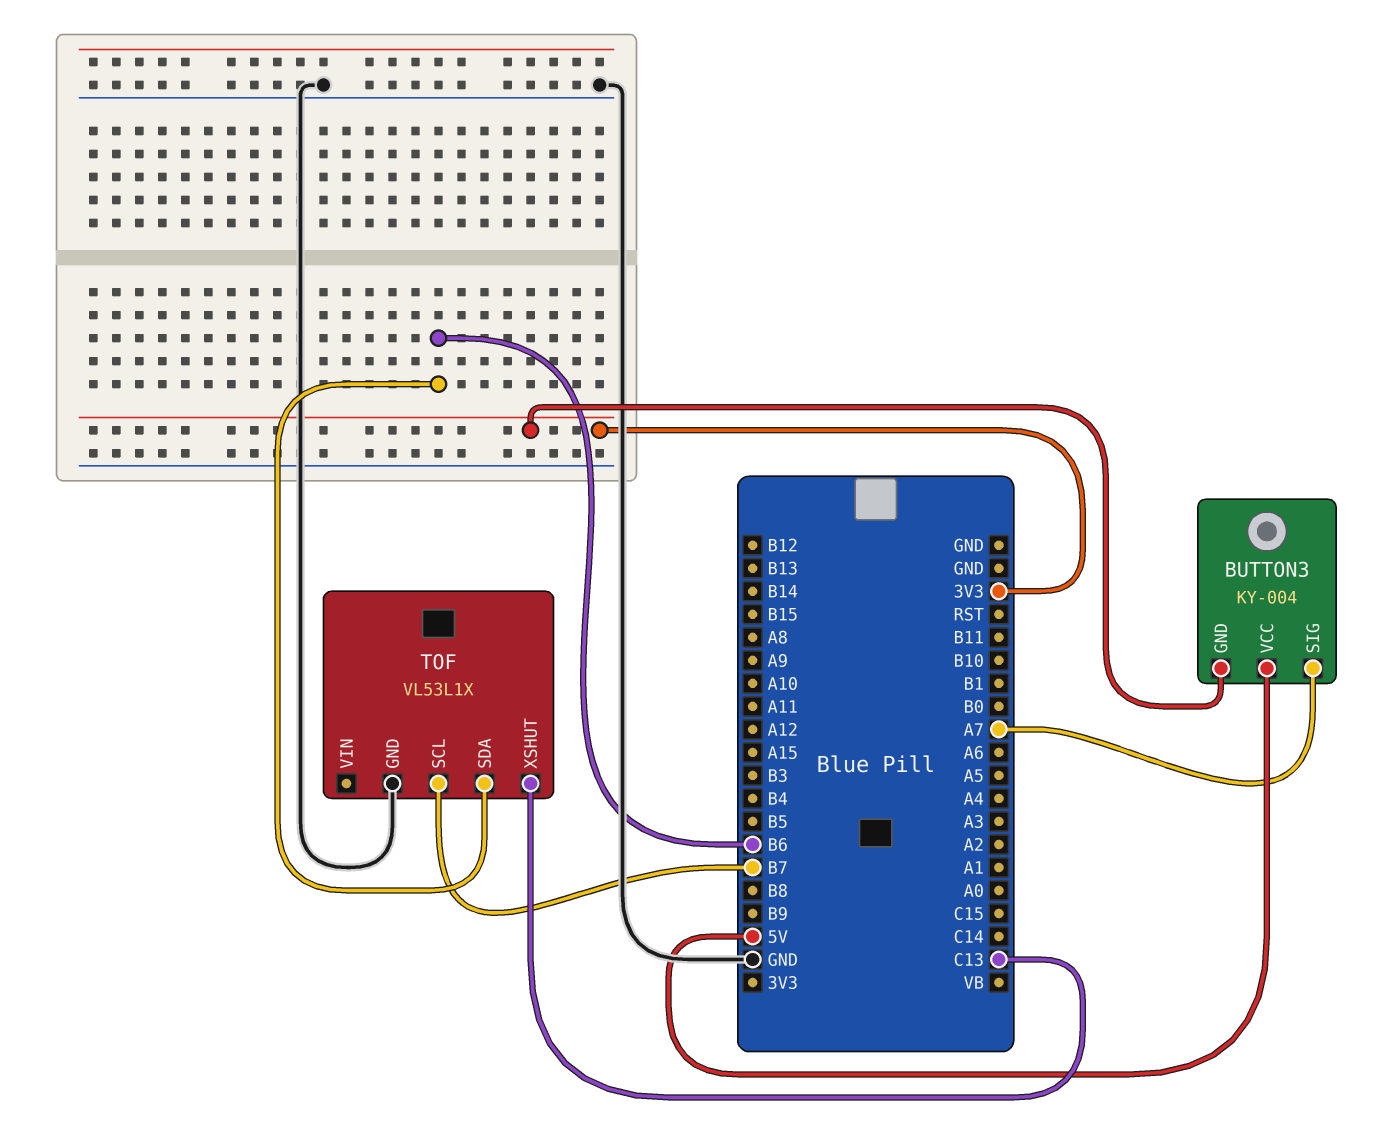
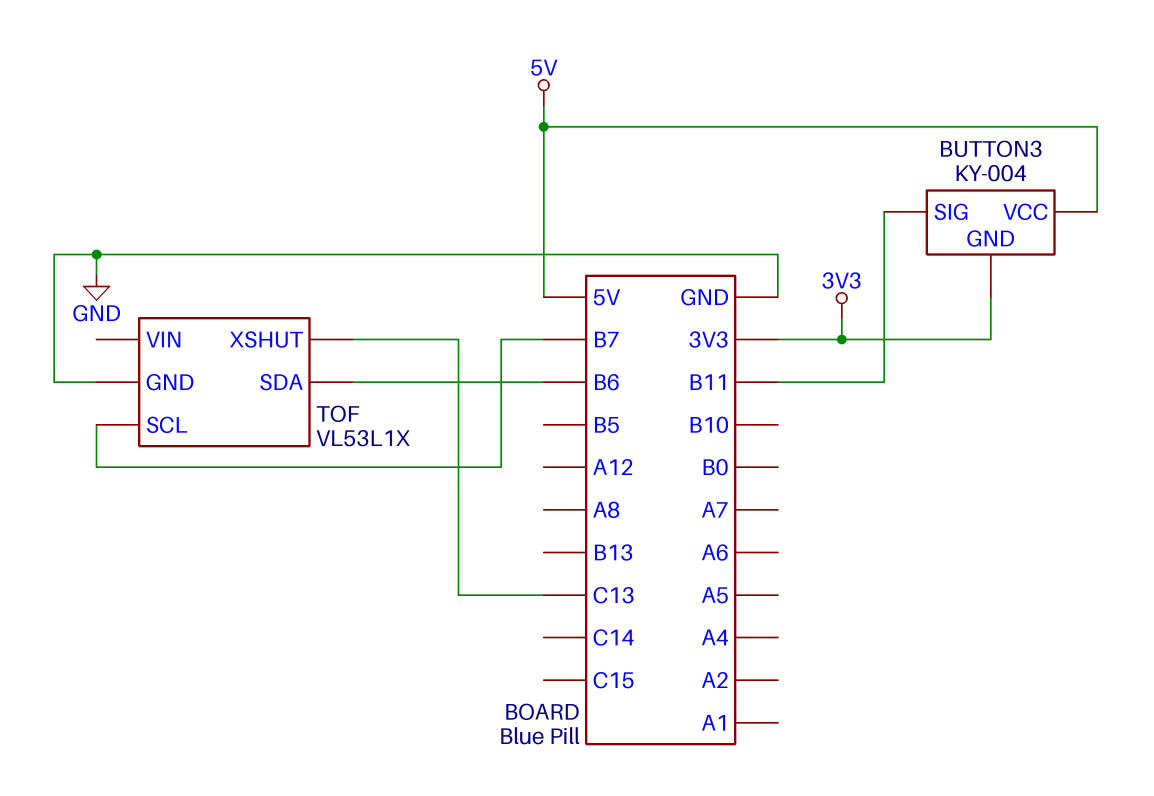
BUTTON3 pin SIG: A7 -> B11

